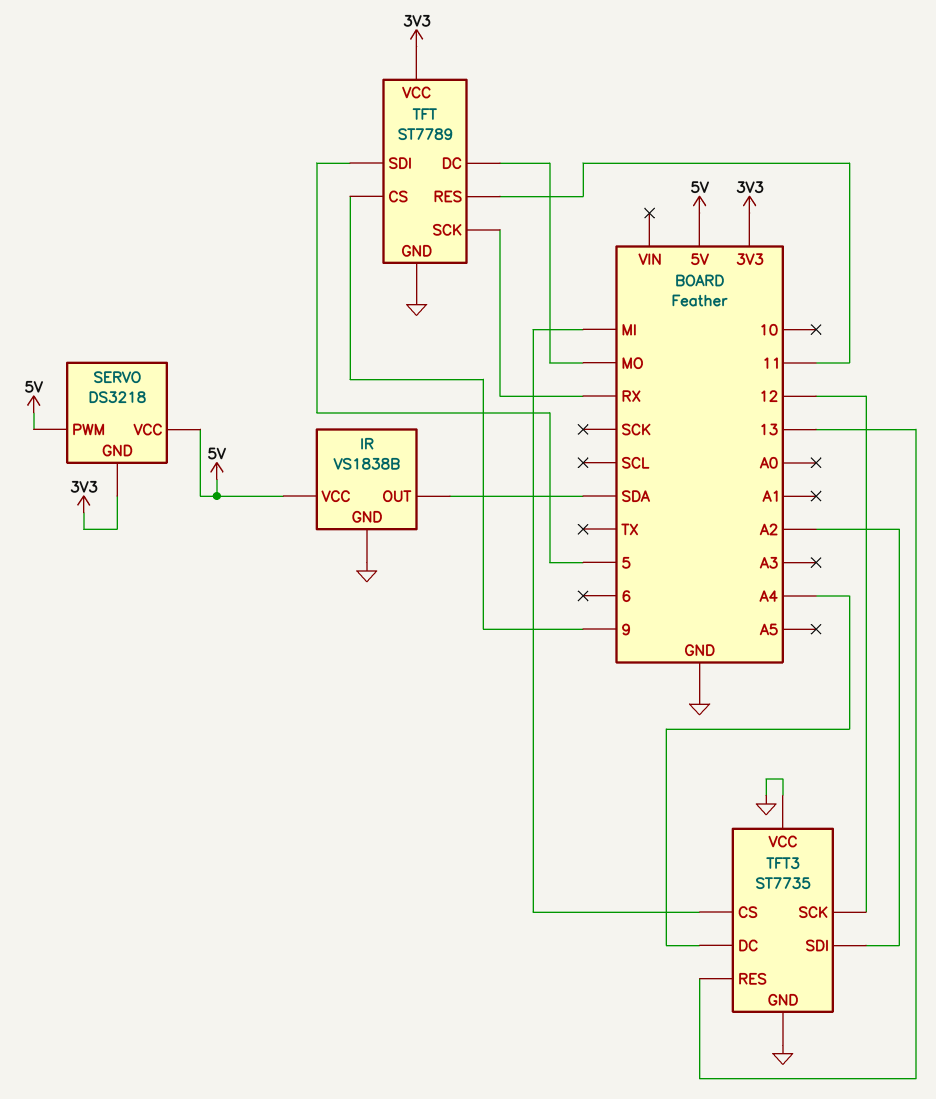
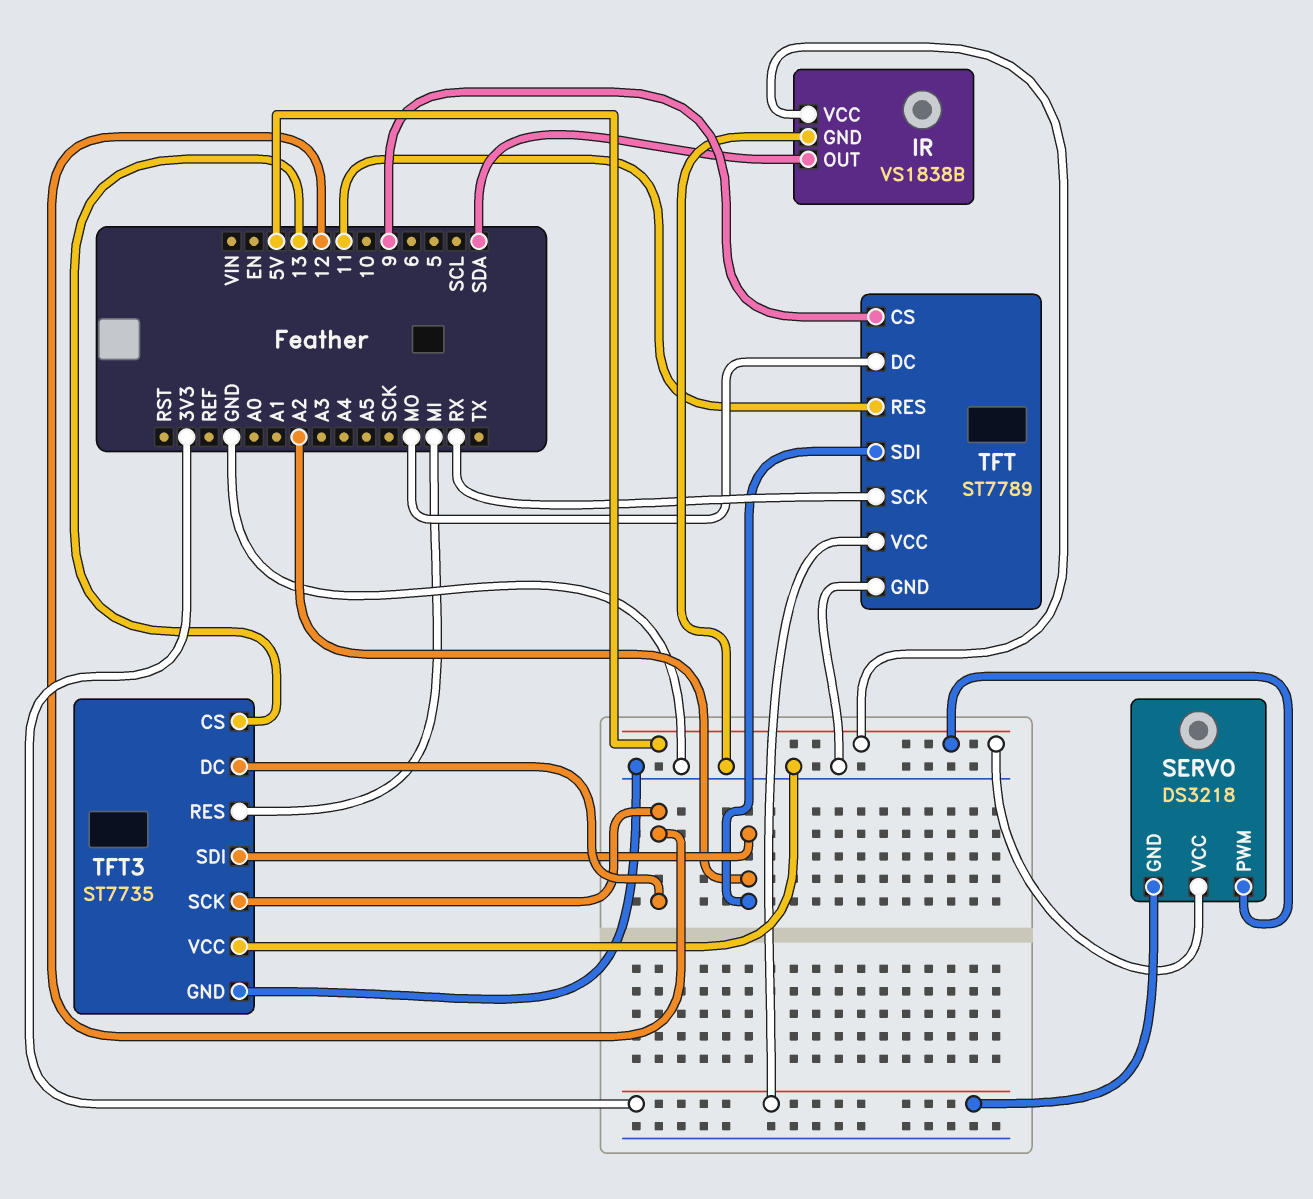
TFT pin SDI: 5 -> A2
TFT3 pin CS: MI -> 13
TFT3 pin DC: A4 -> 12
TFT3 pin RES: 13 -> MI

